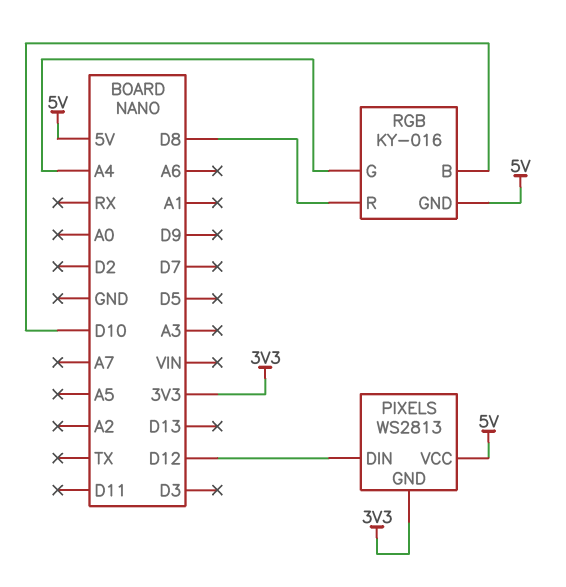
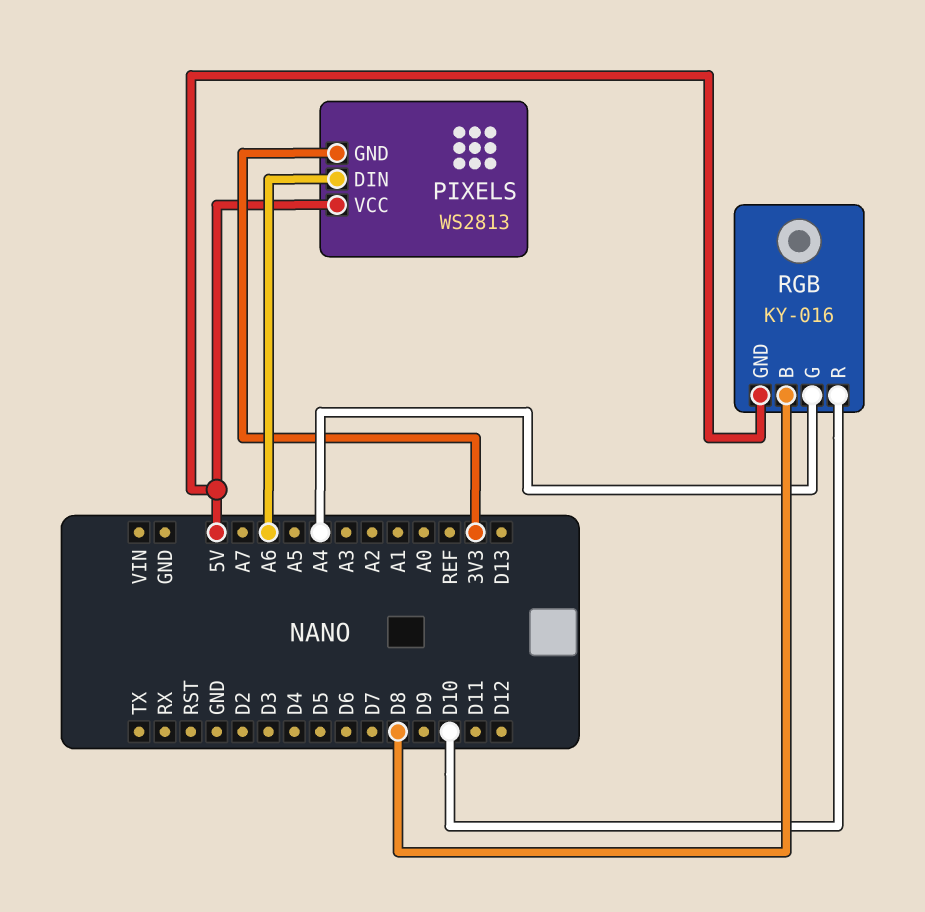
PIXELS pin DIN: D12 -> A6
RGB pin B: D10 -> D8
RGB pin R: D8 -> D10

